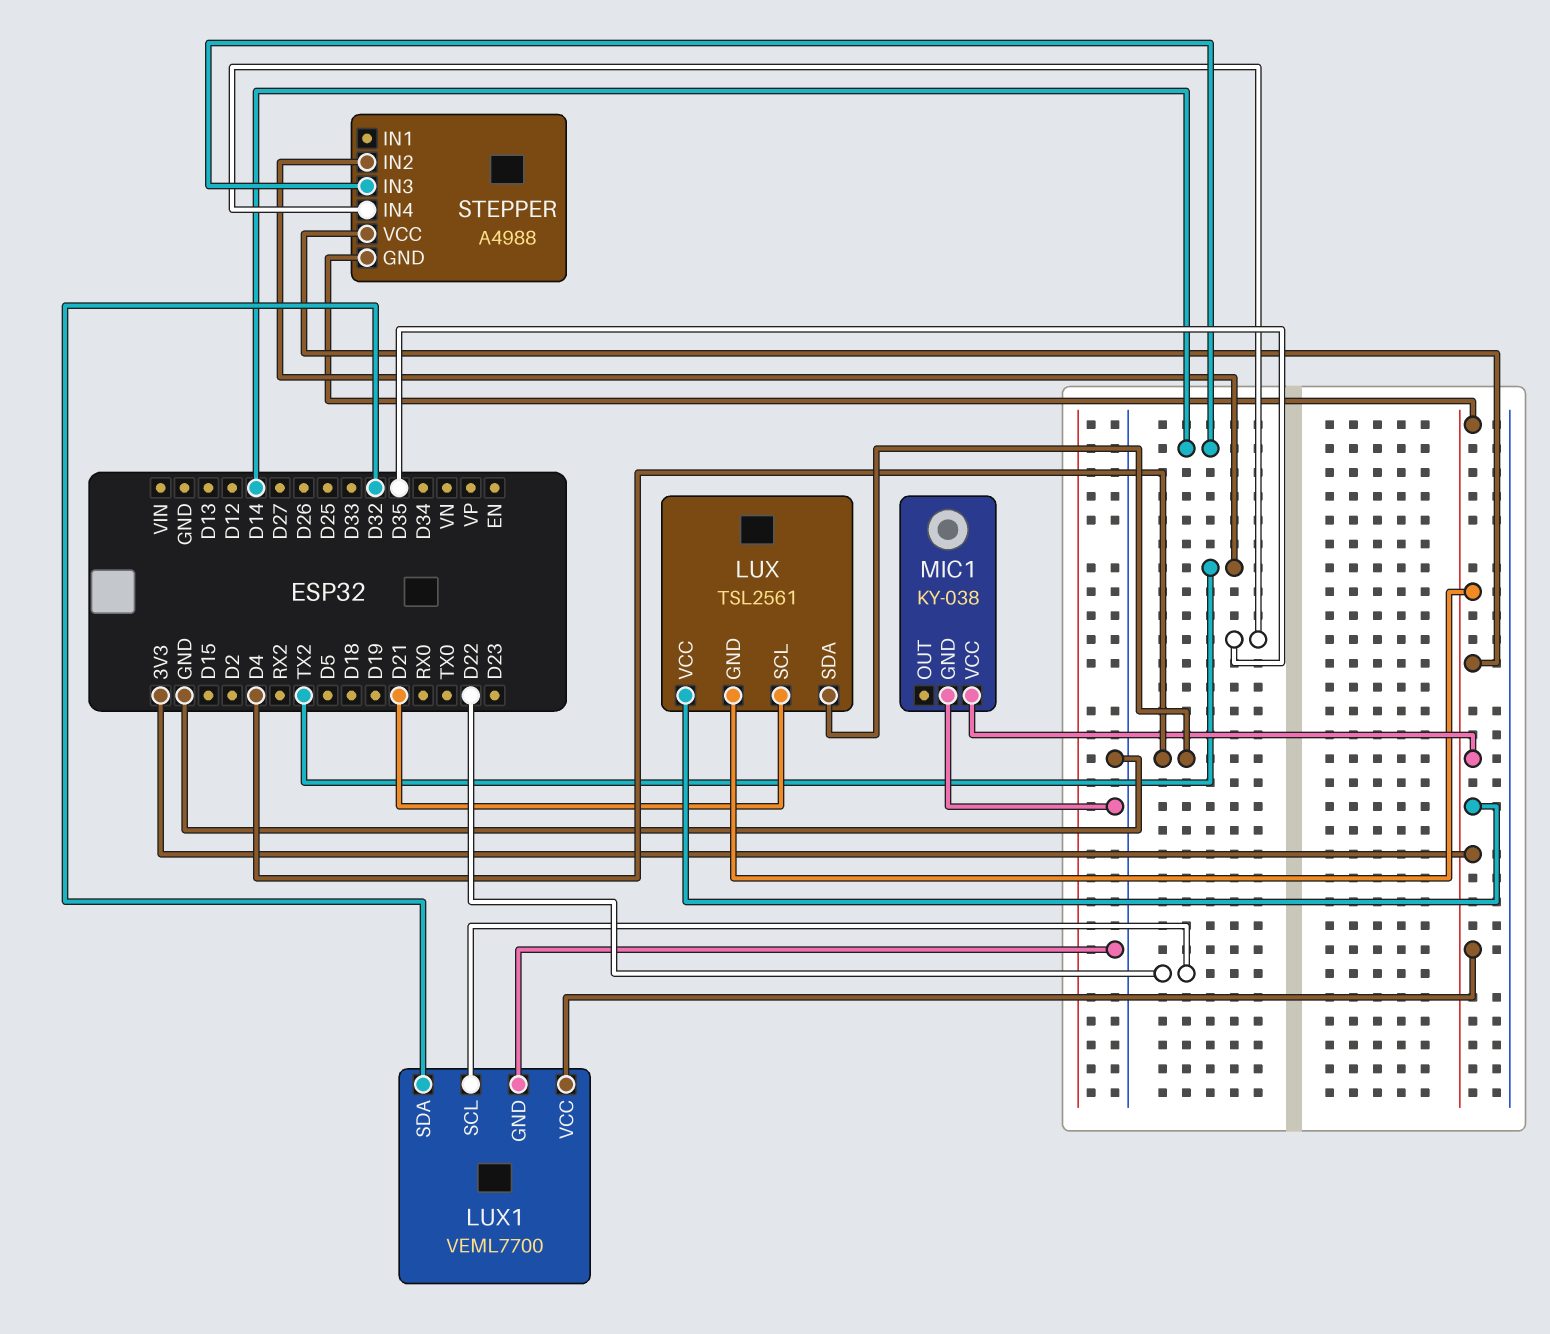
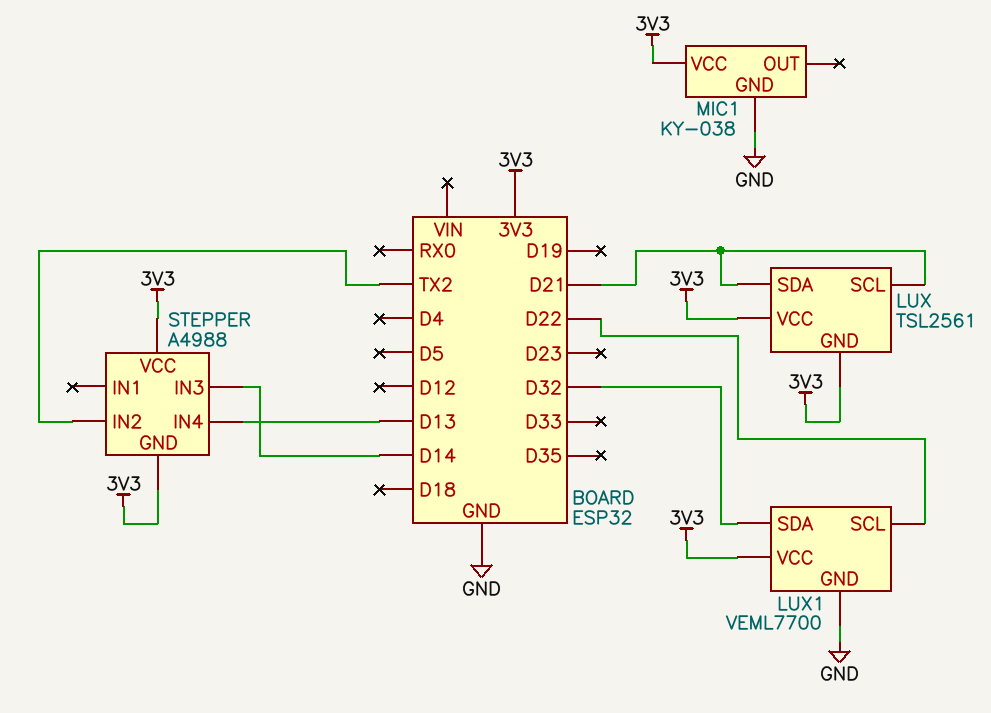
LUX pin SDA: D4 -> D21
STEPPER pin IN4: D35 -> D13

